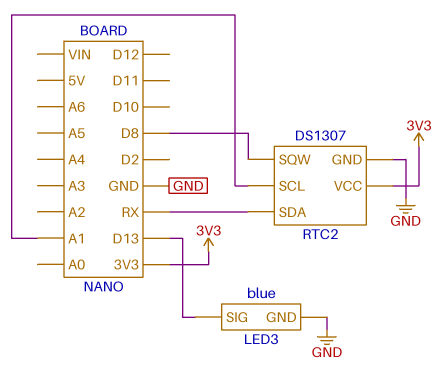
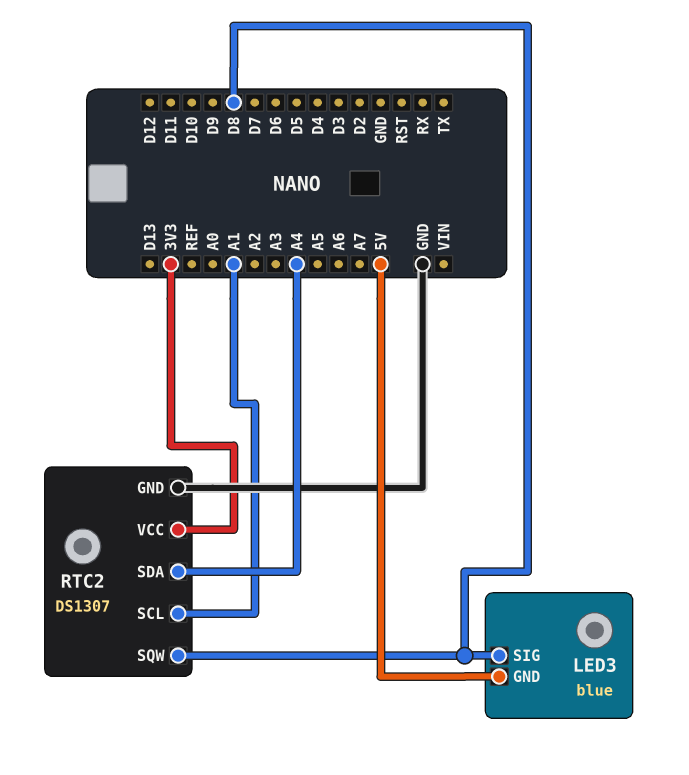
LED3 pin GND: GND -> 5V
LED3 pin SIG: D13 -> D8
RTC2 pin SDA: RX -> A4

